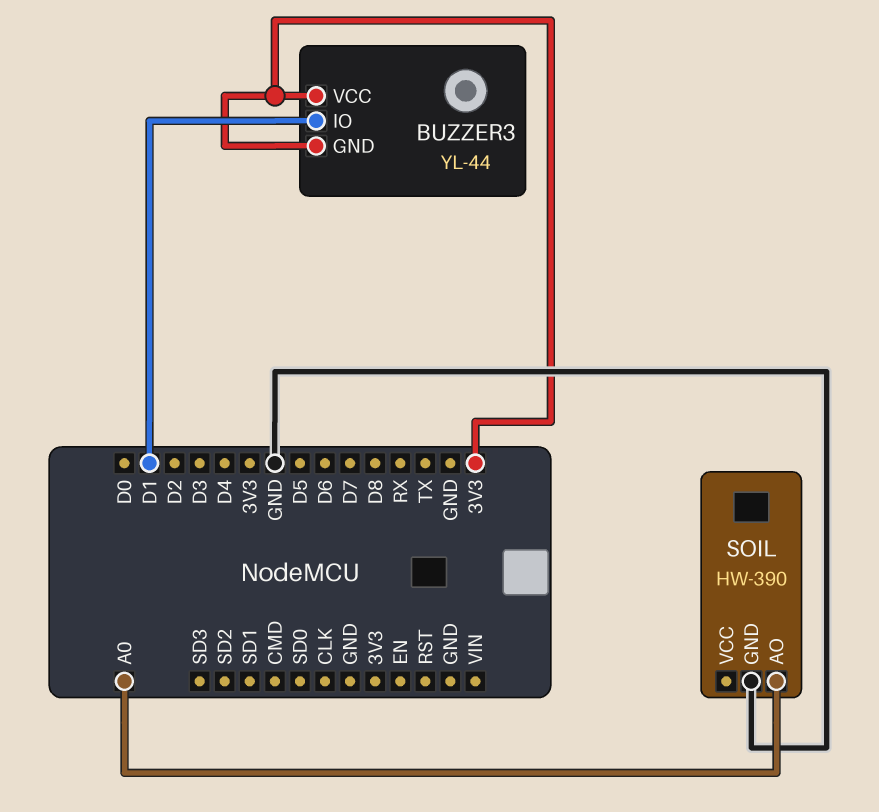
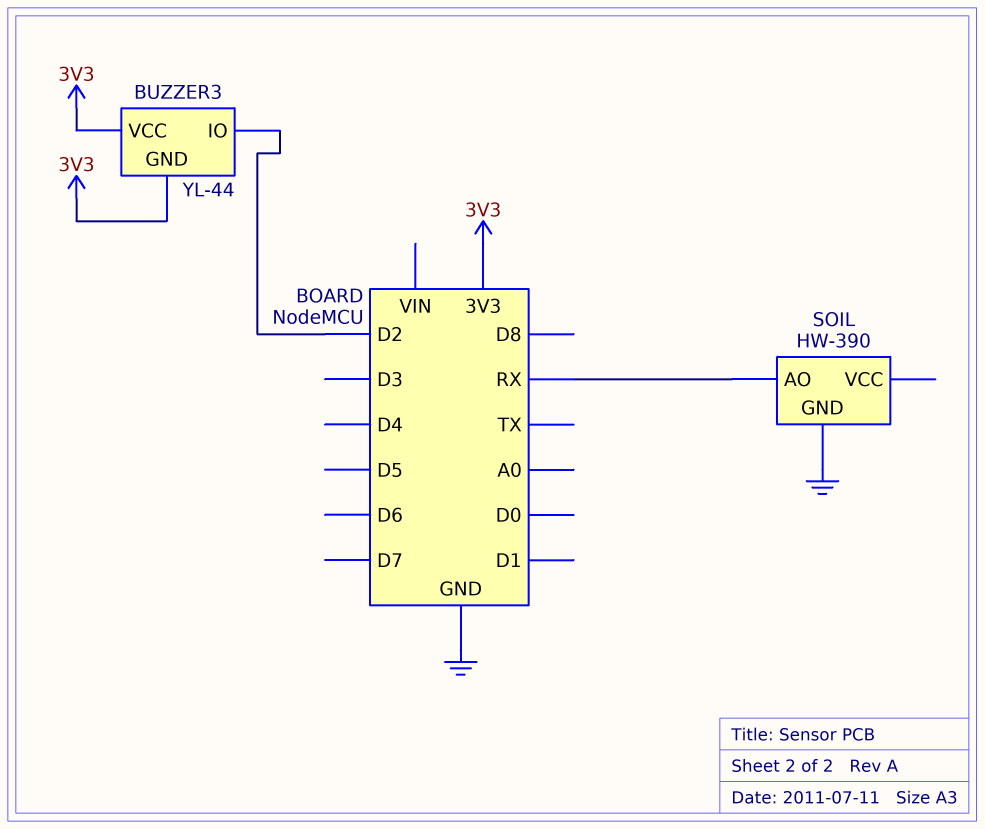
BUZZER3 pin IO: D1 -> D2
SOIL pin AO: A0 -> RX

